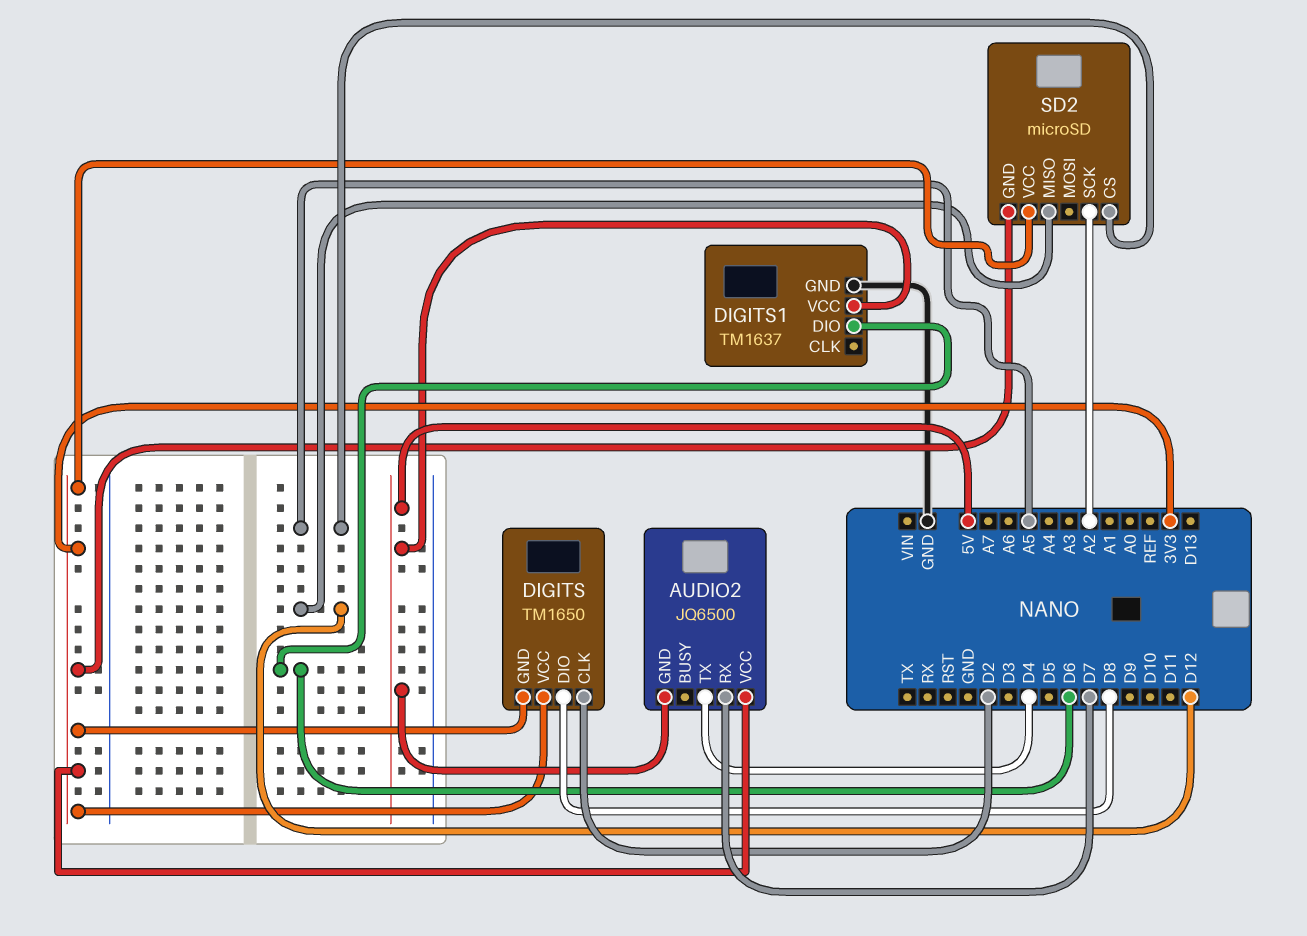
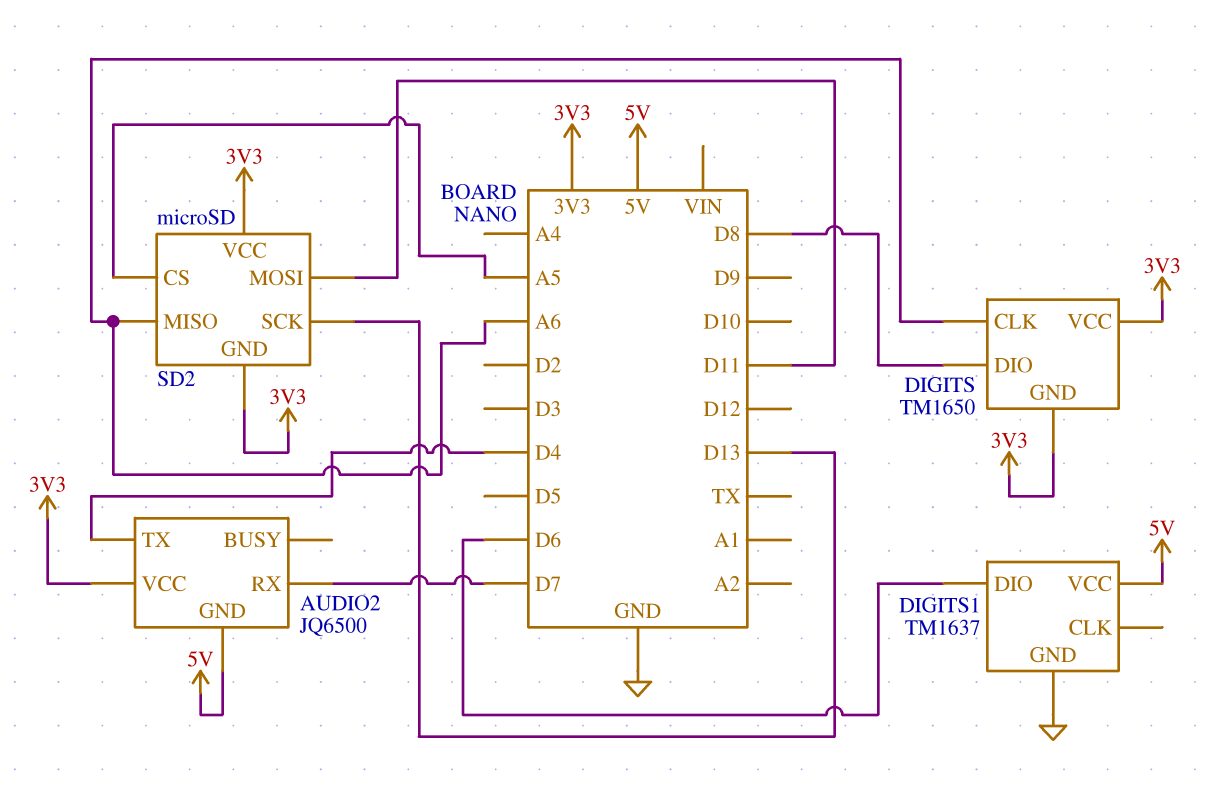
DIGITS pin CLK: D2 -> A6
SD2 pin MISO: D12 -> A6
SD2 pin MOSI: none -> D11
SD2 pin SCK: A2 -> D13

